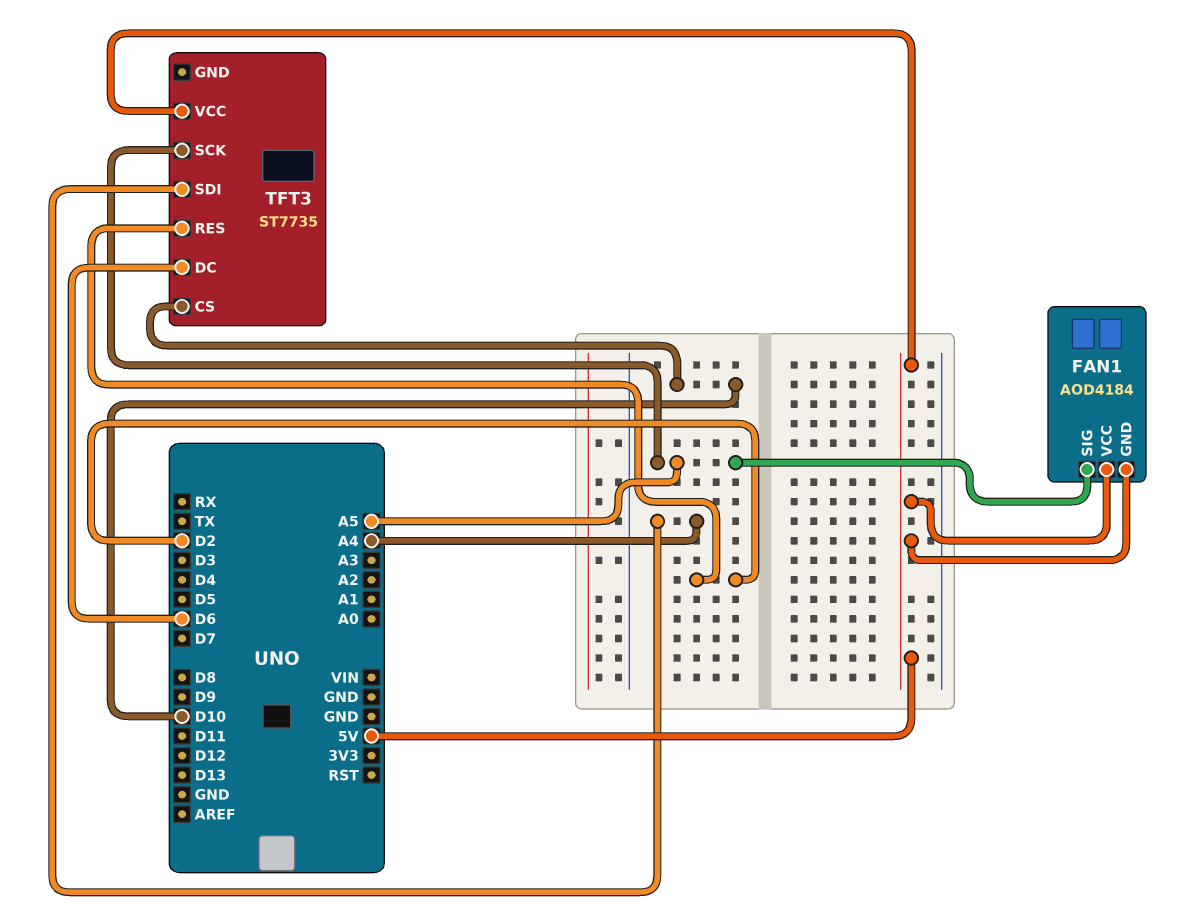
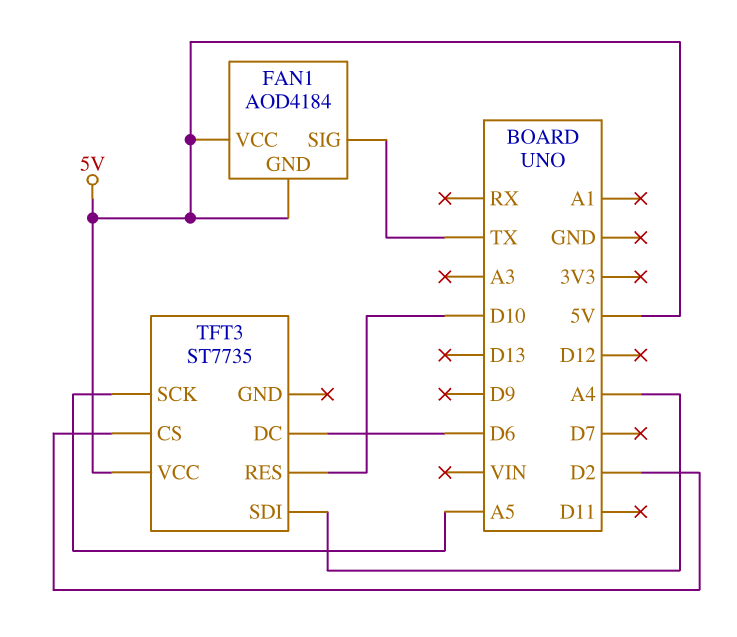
FAN1 pin SIG: A5 -> TX
TFT3 pin CS: D10 -> D2
TFT3 pin RES: D2 -> D10

